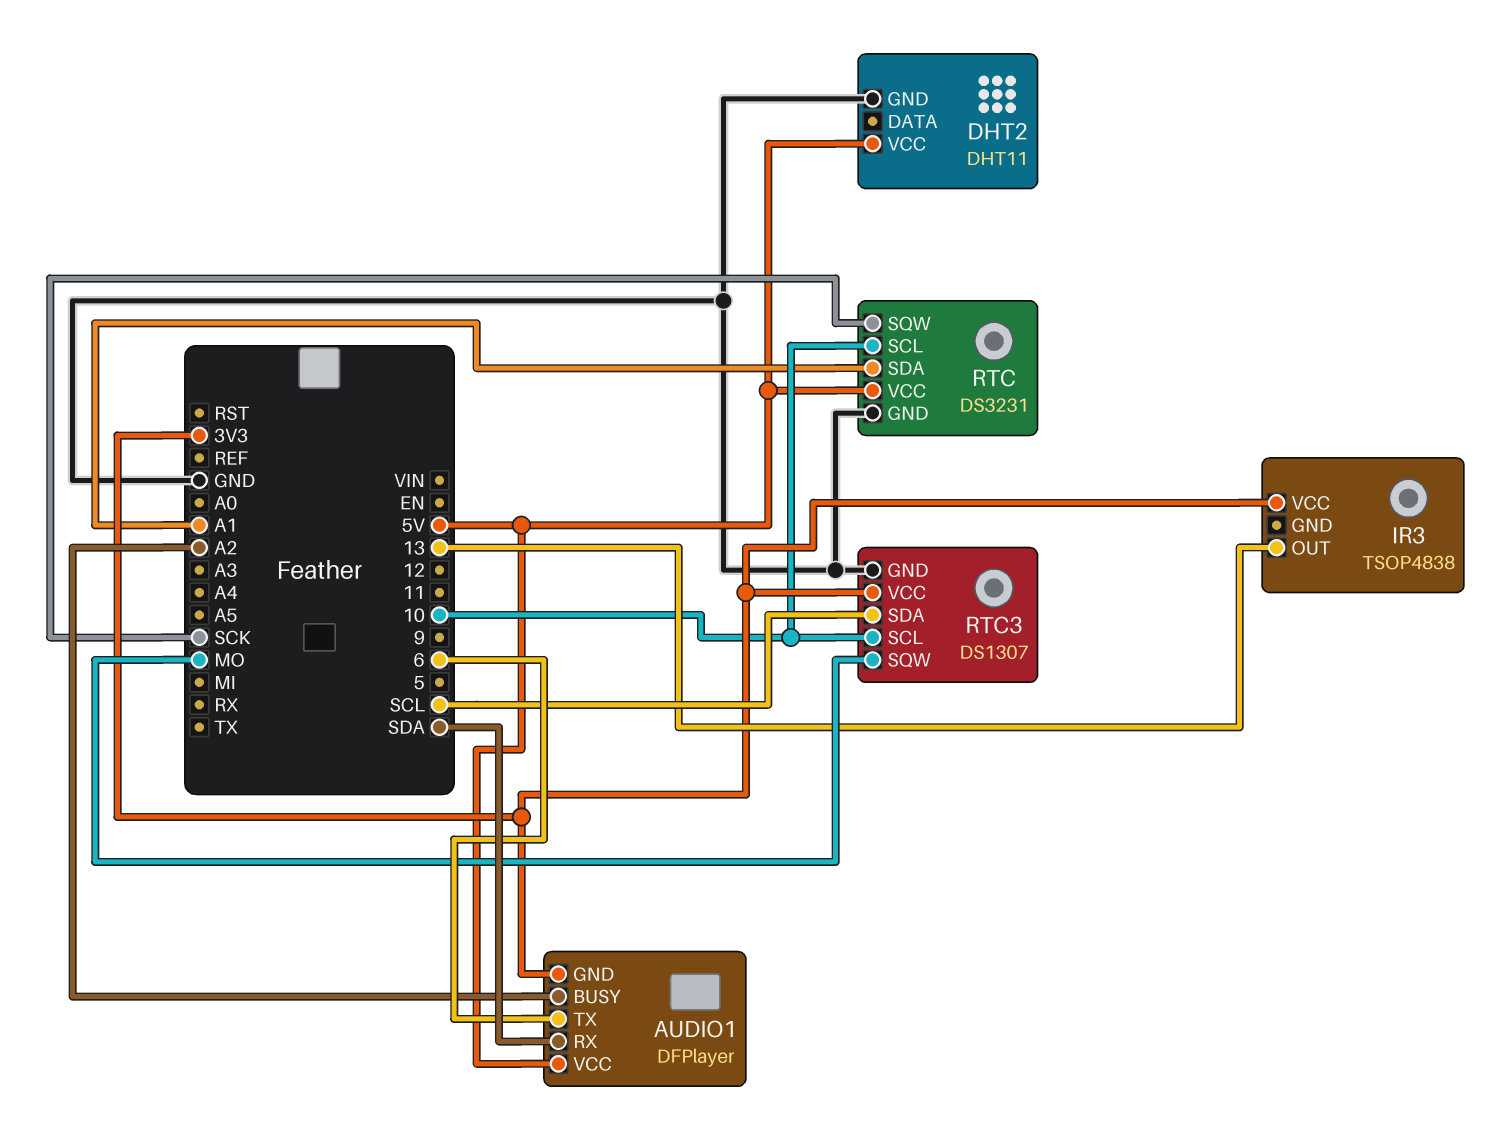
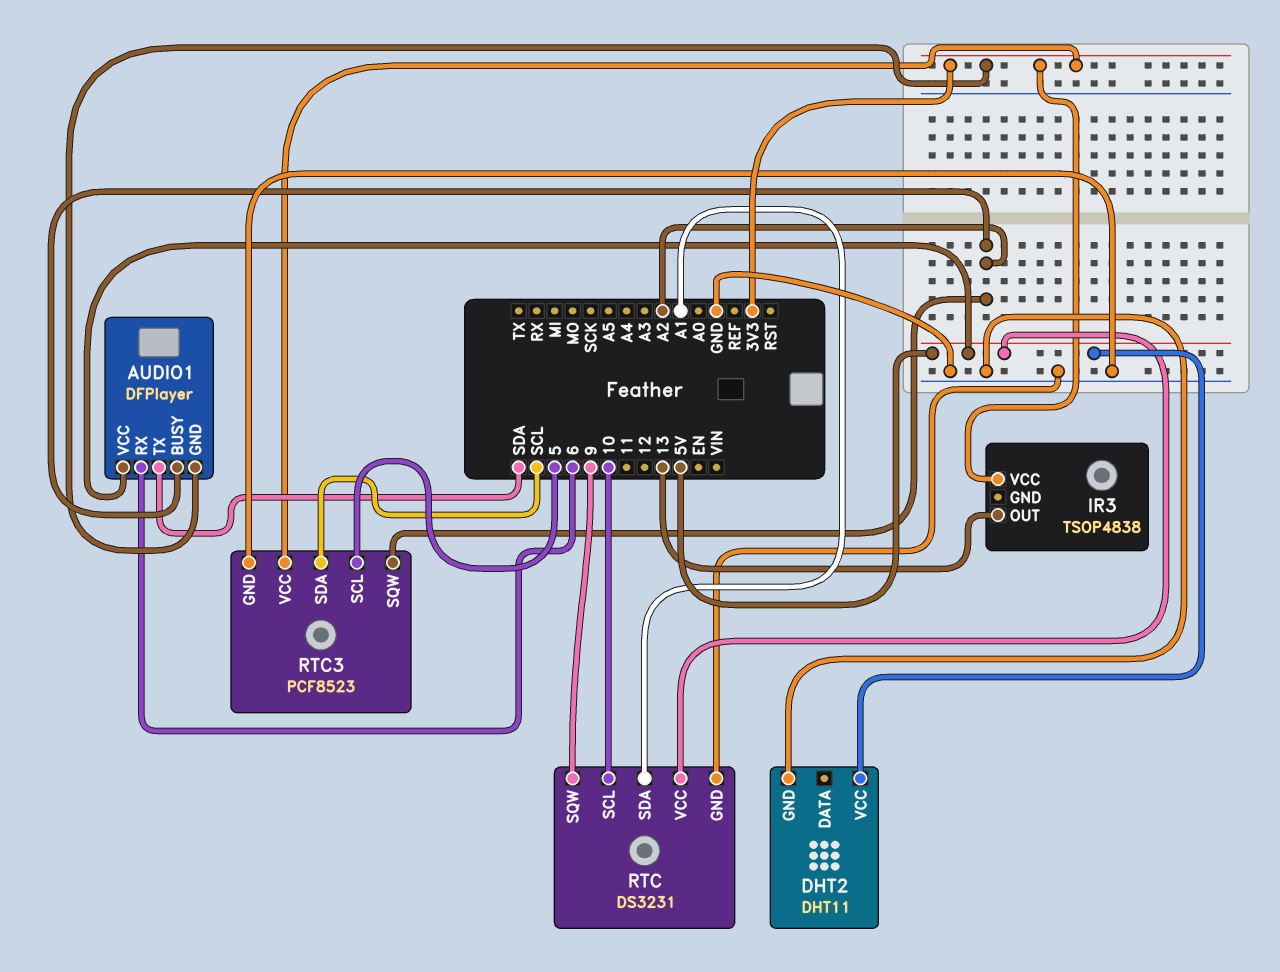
AUDIO1 pin RX: SDA -> 6
AUDIO1 pin TX: 6 -> SDA
RTC pin SQW: SCK -> 9
RTC3: DS1307 -> PCF8523
RTC3 pin SCL: 10 -> 5
RTC3 pin SQW: MO -> A2

